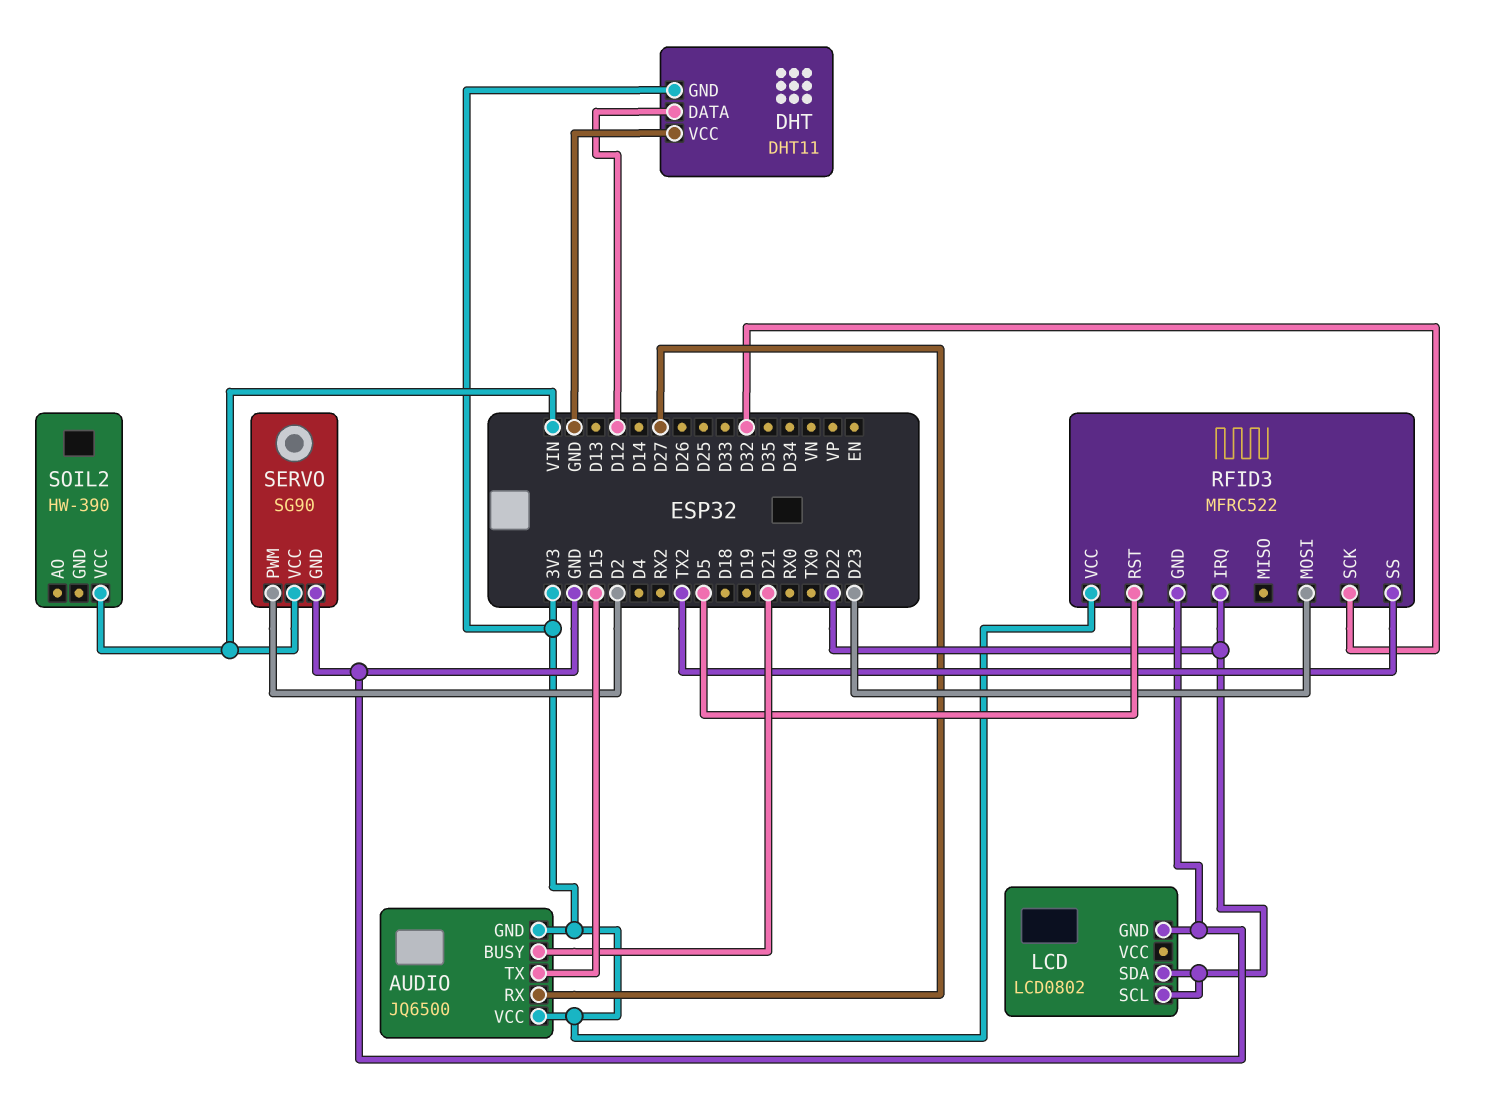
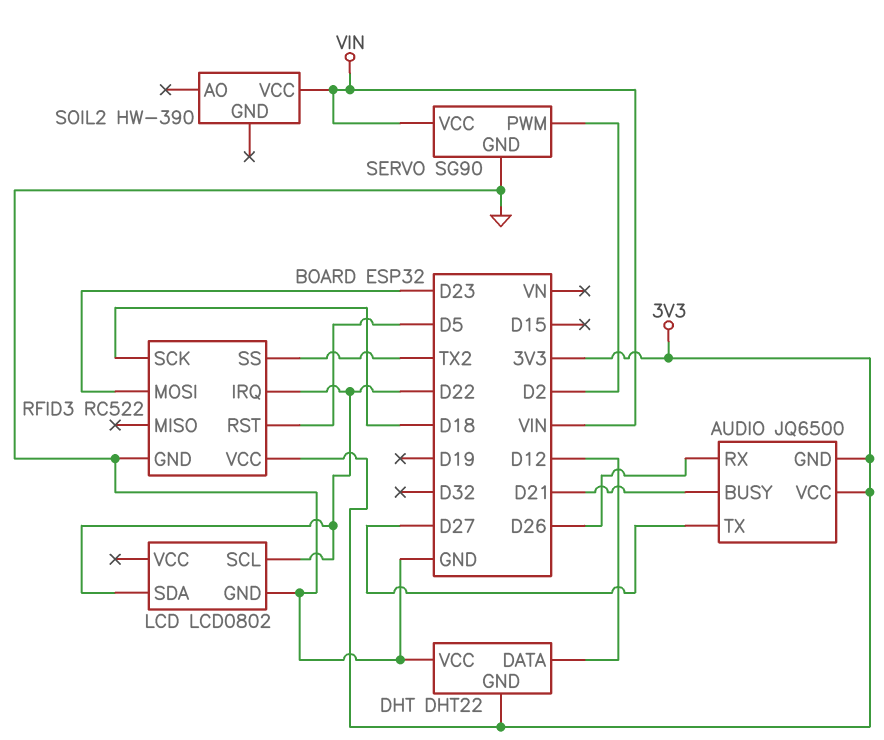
AUDIO pin RX: D27 -> D26
AUDIO pin TX: D15 -> D27
DHT: DHT11 -> DHT22
RFID3: MFRC522 -> RC522
RFID3 pin SCK: D32 -> D18

